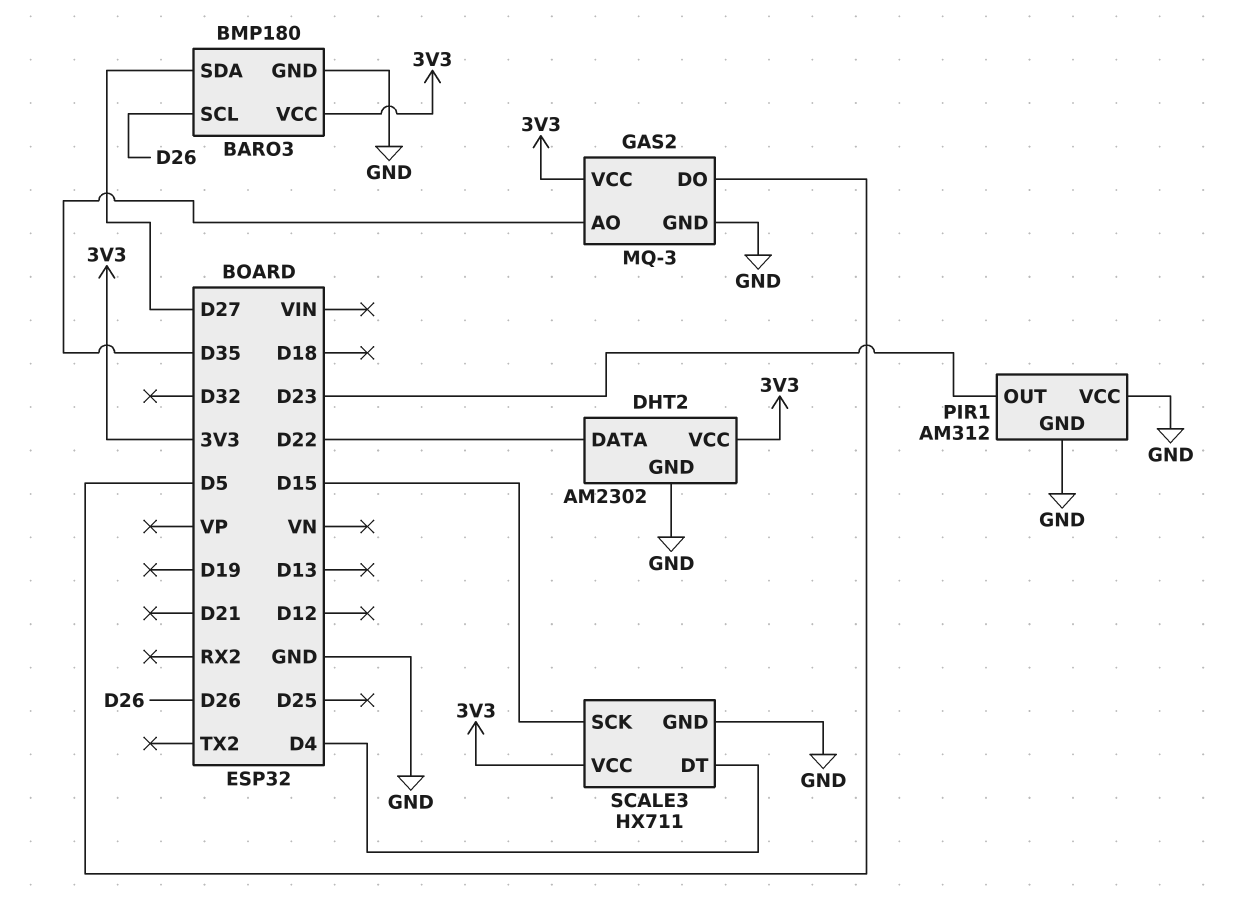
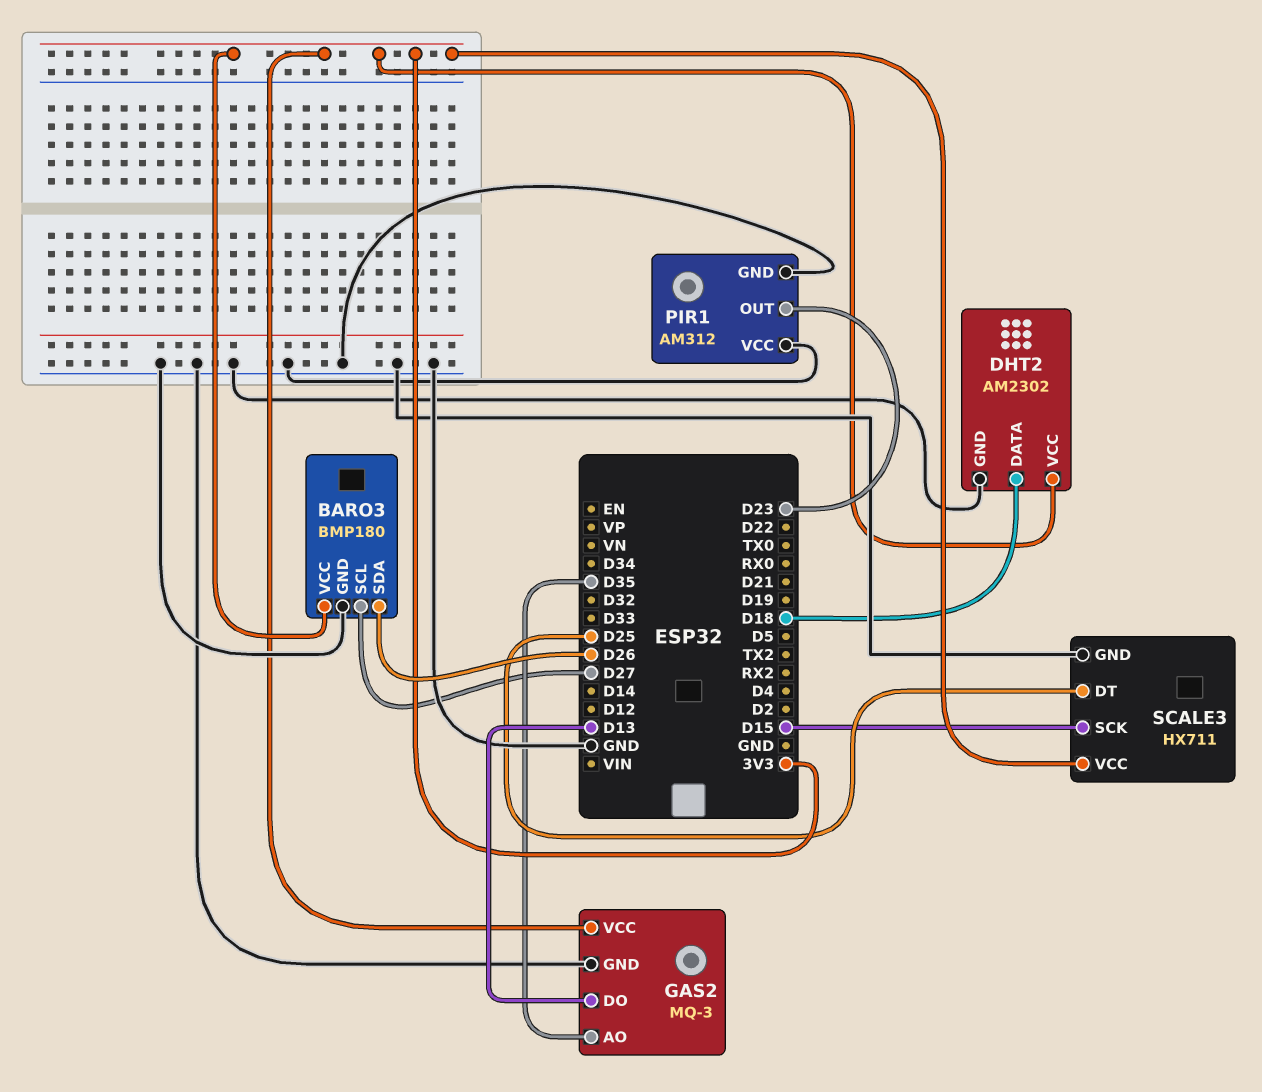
BARO3 pin SCL: D26 -> D27
BARO3 pin SDA: D27 -> D26
DHT2 pin DATA: D22 -> D18
GAS2 pin DO: D5 -> D13
SCALE3 pin DT: D4 -> D25

